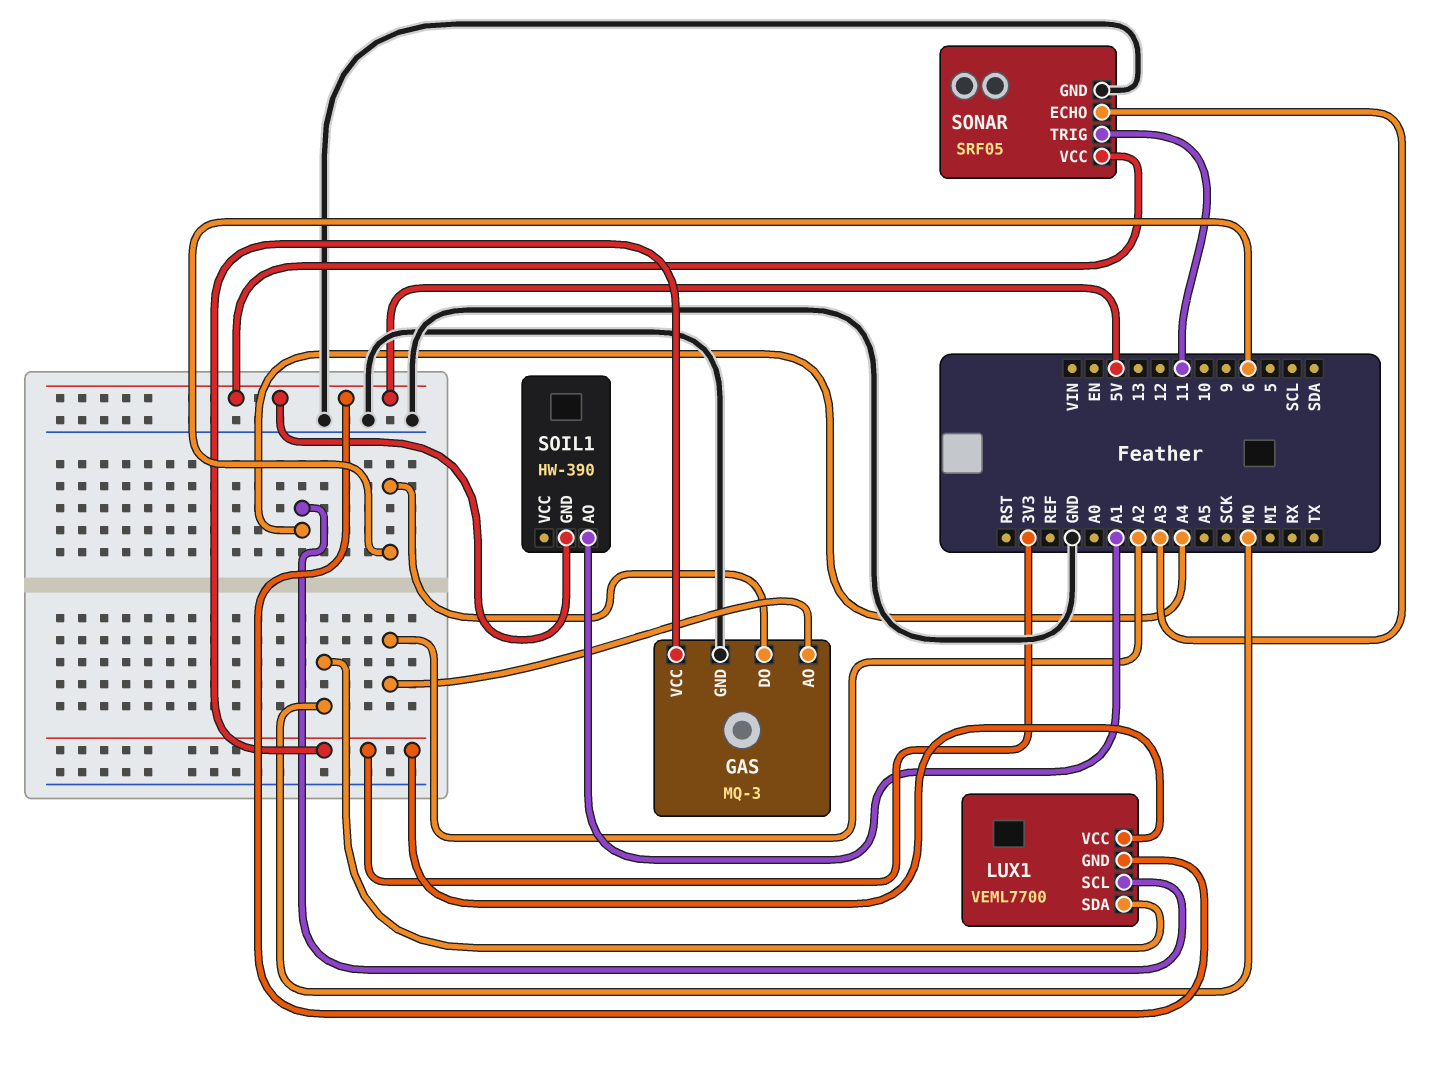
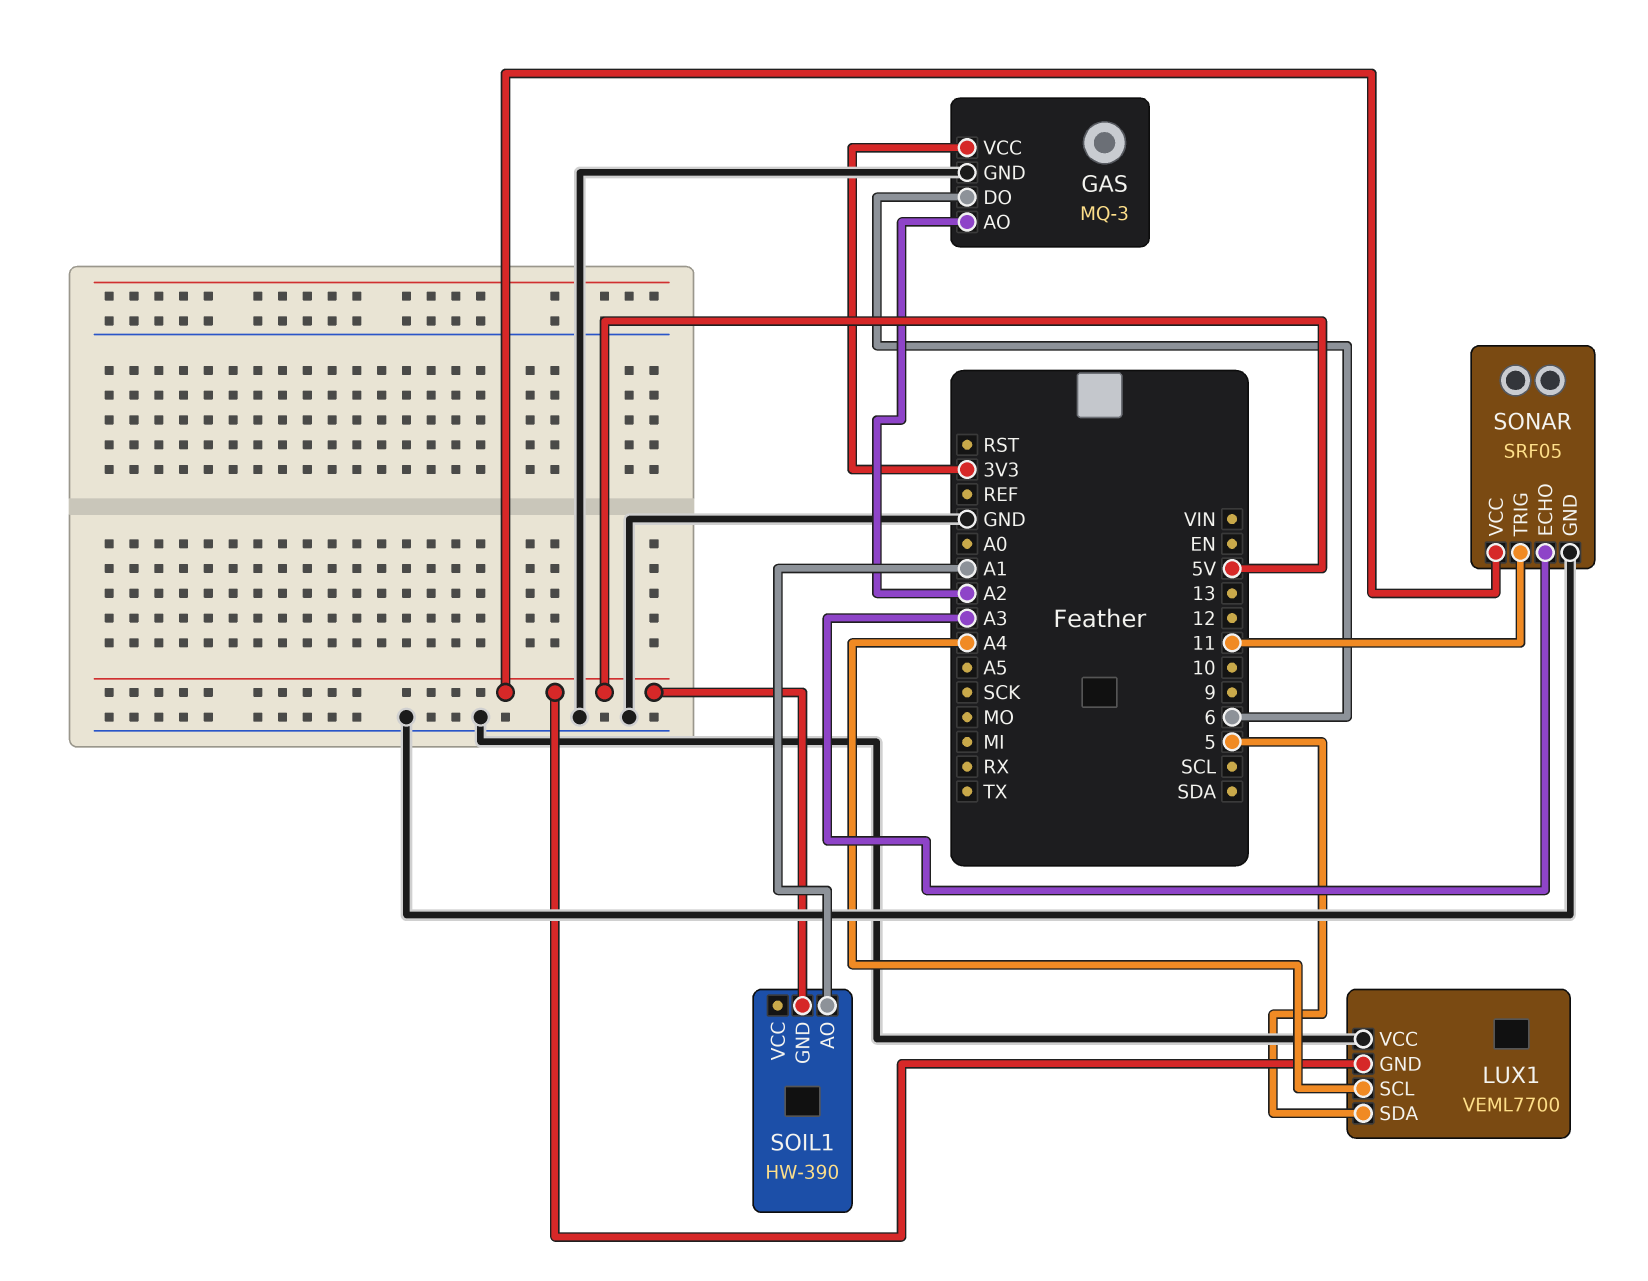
LUX1 pin SDA: MO -> 5
LUX1 pin VCC: 3V3 -> GND

